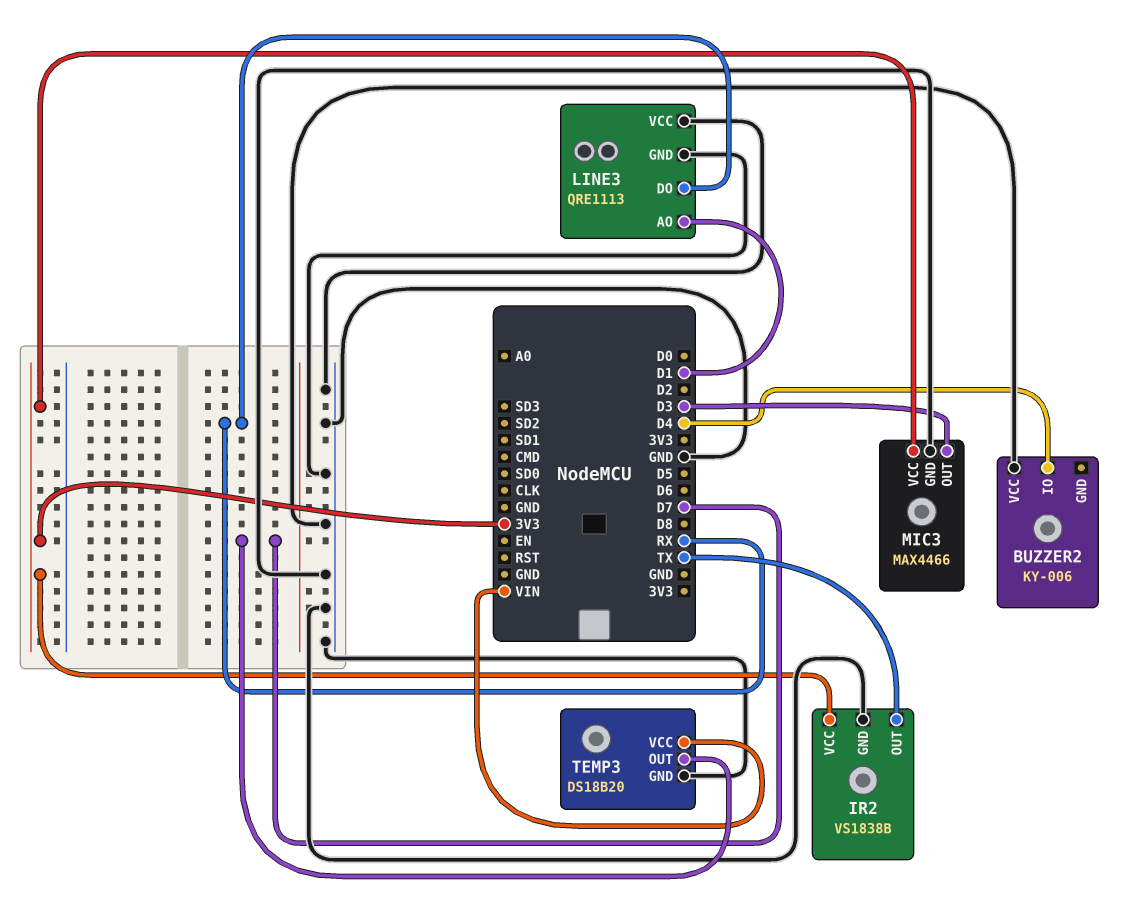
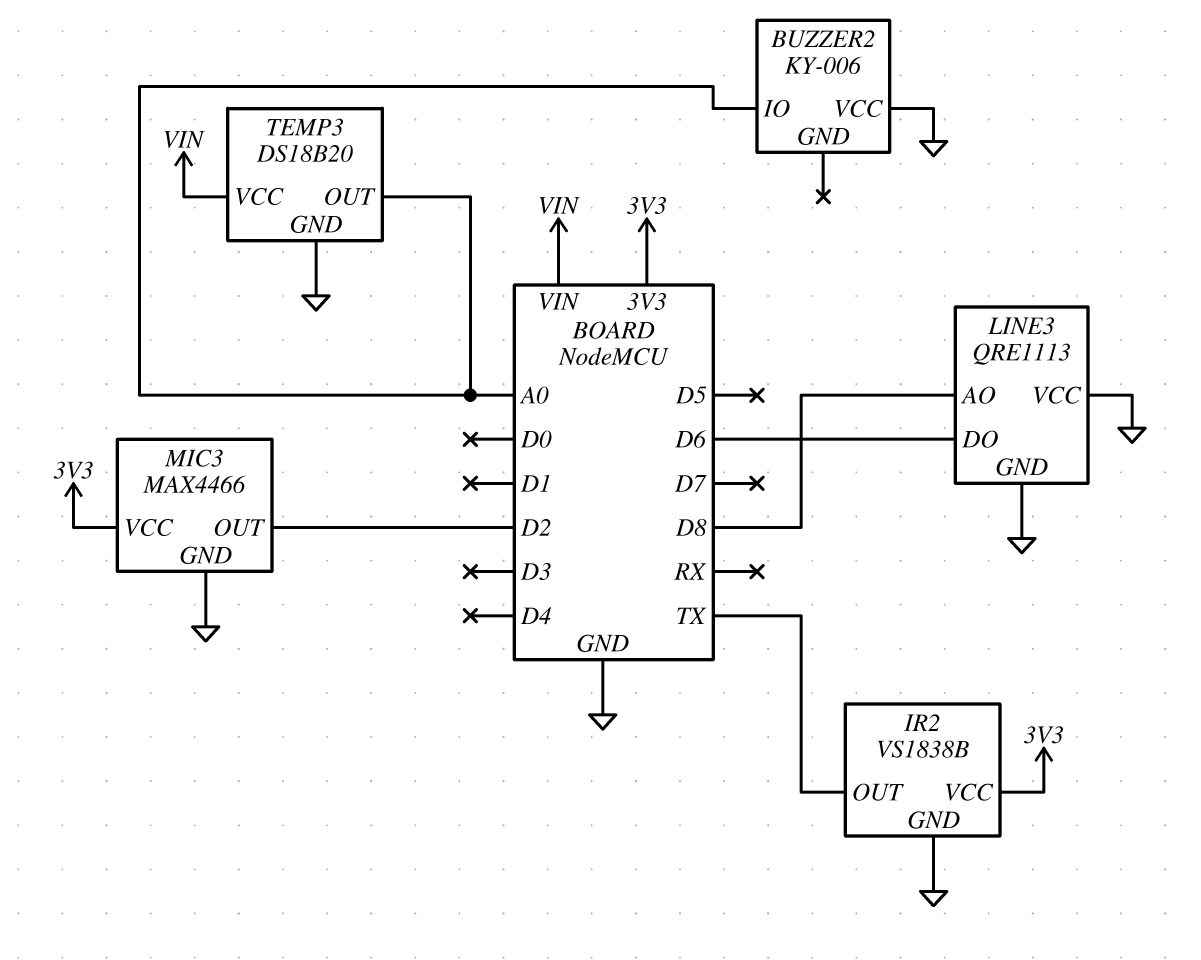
BUZZER2 pin IO: D4 -> A0
LINE3 pin AO: D1 -> D8
LINE3 pin DO: RX -> D6
MIC3 pin OUT: D3 -> D2
TEMP3 pin OUT: D7 -> A0

